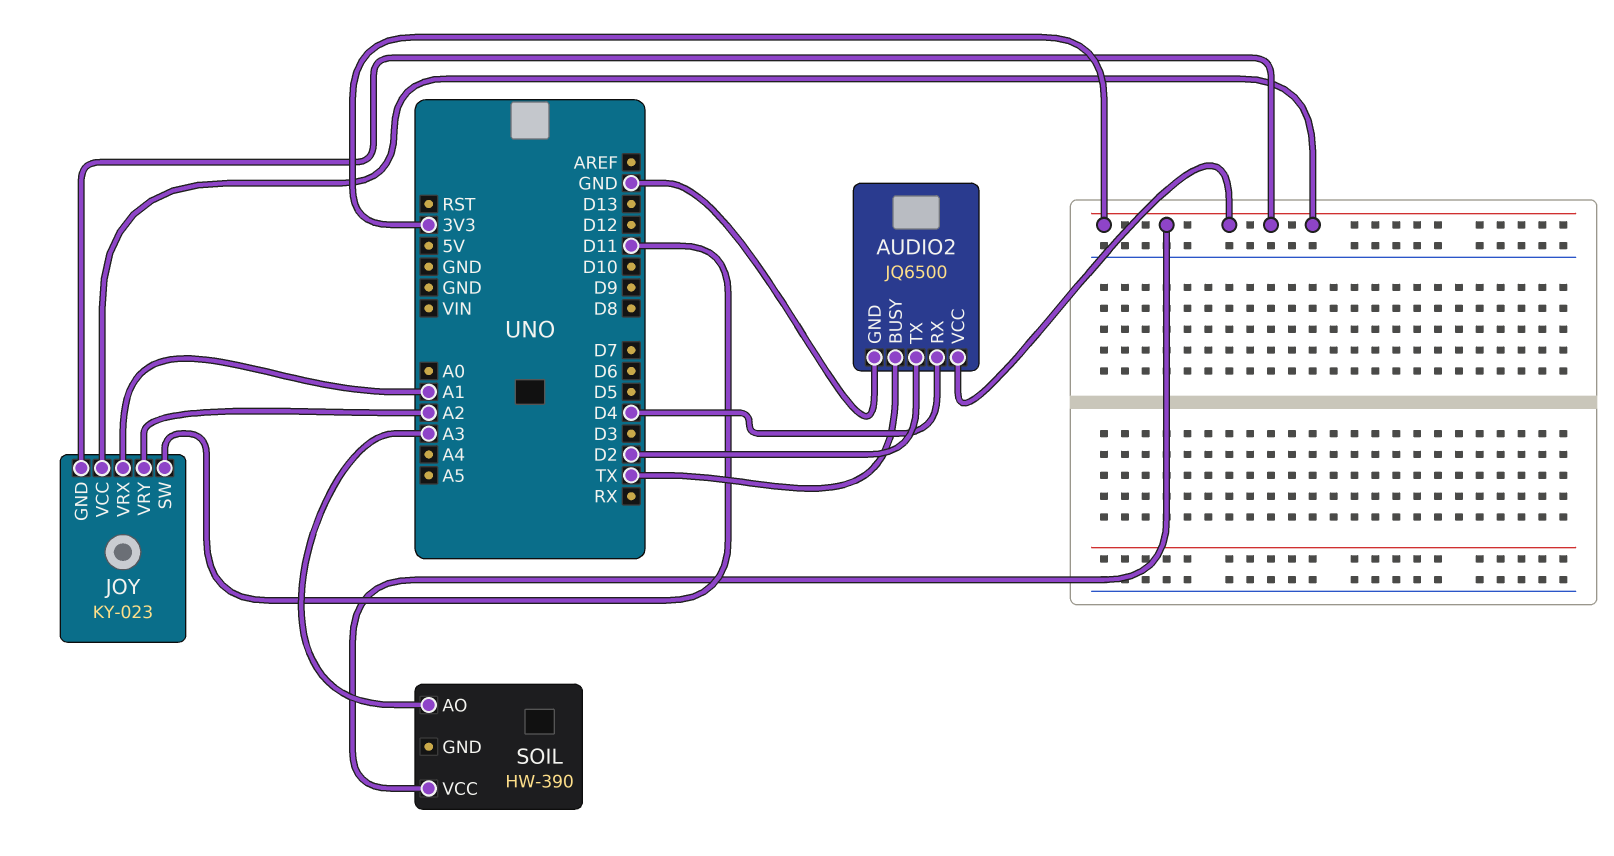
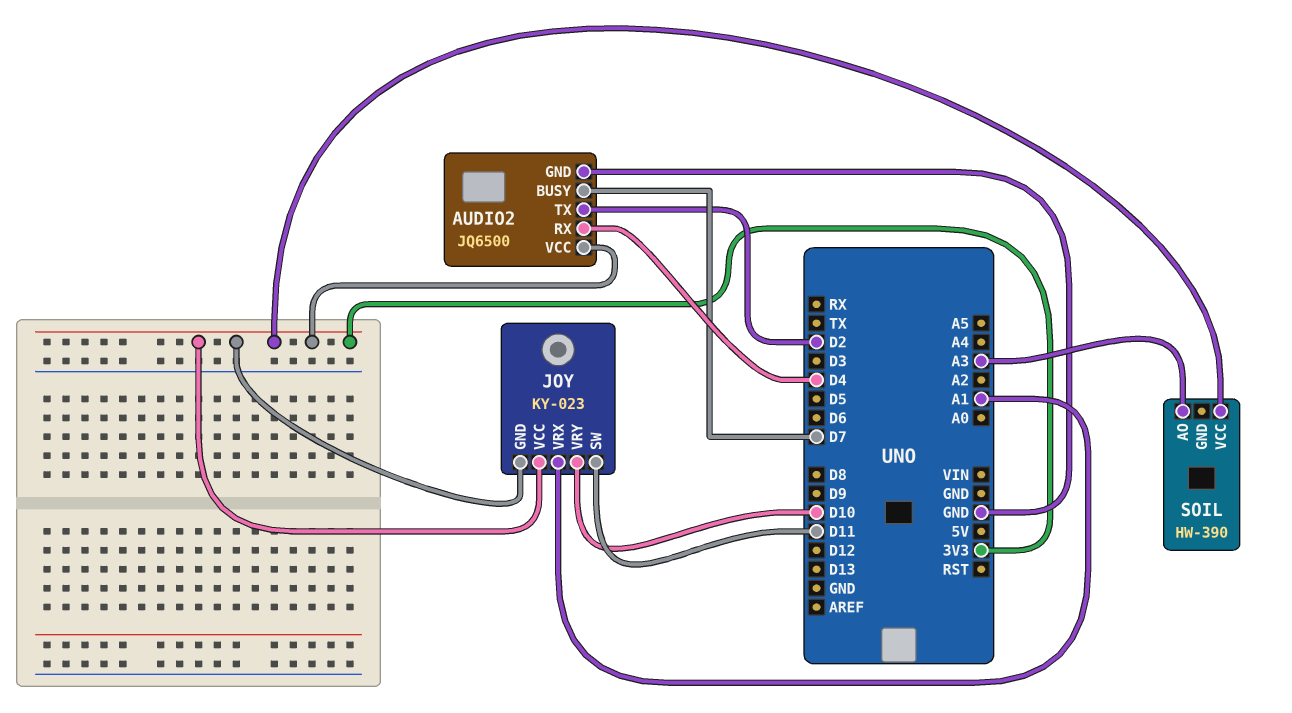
AUDIO2 pin BUSY: TX -> D7
JOY pin VRY: A2 -> D10

